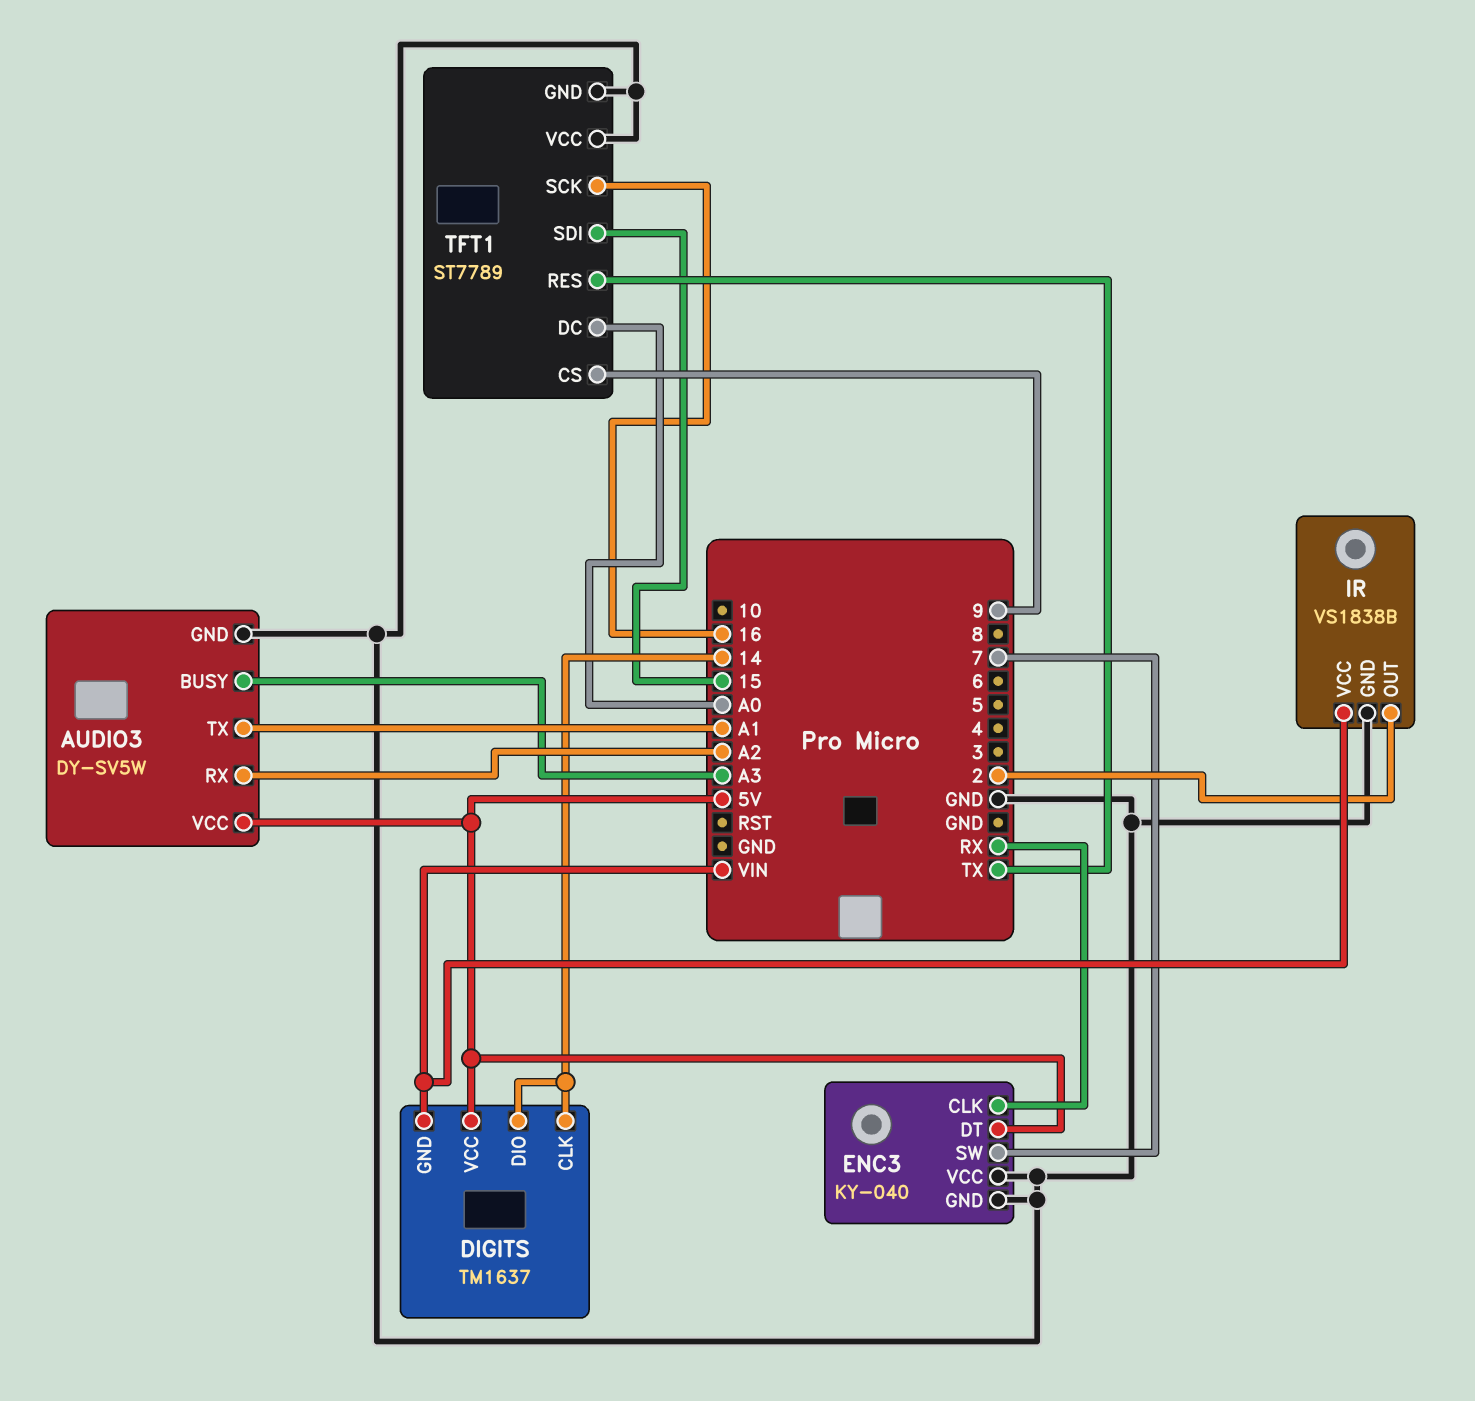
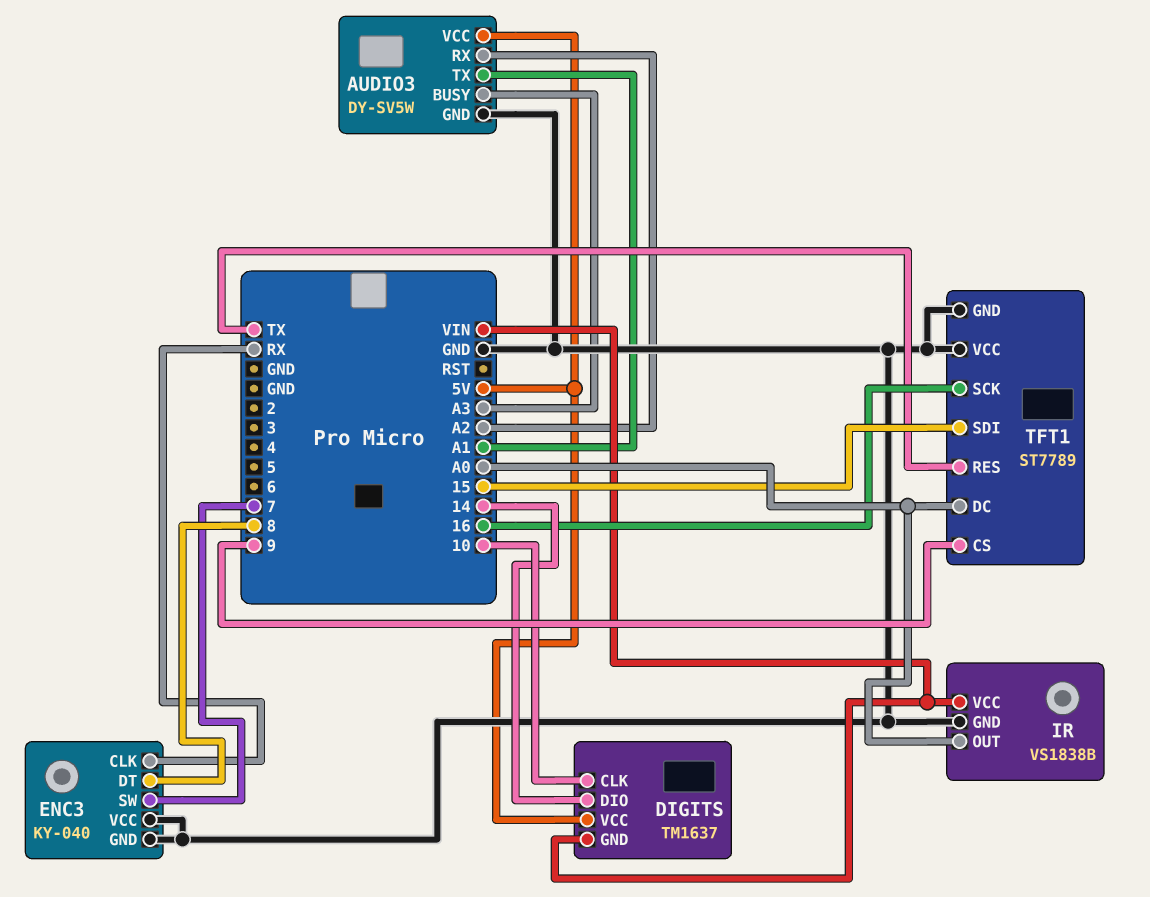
DIGITS pin CLK: 14 -> 10
ENC3 pin DT: 5V -> 8
IR pin OUT: 2 -> A0

